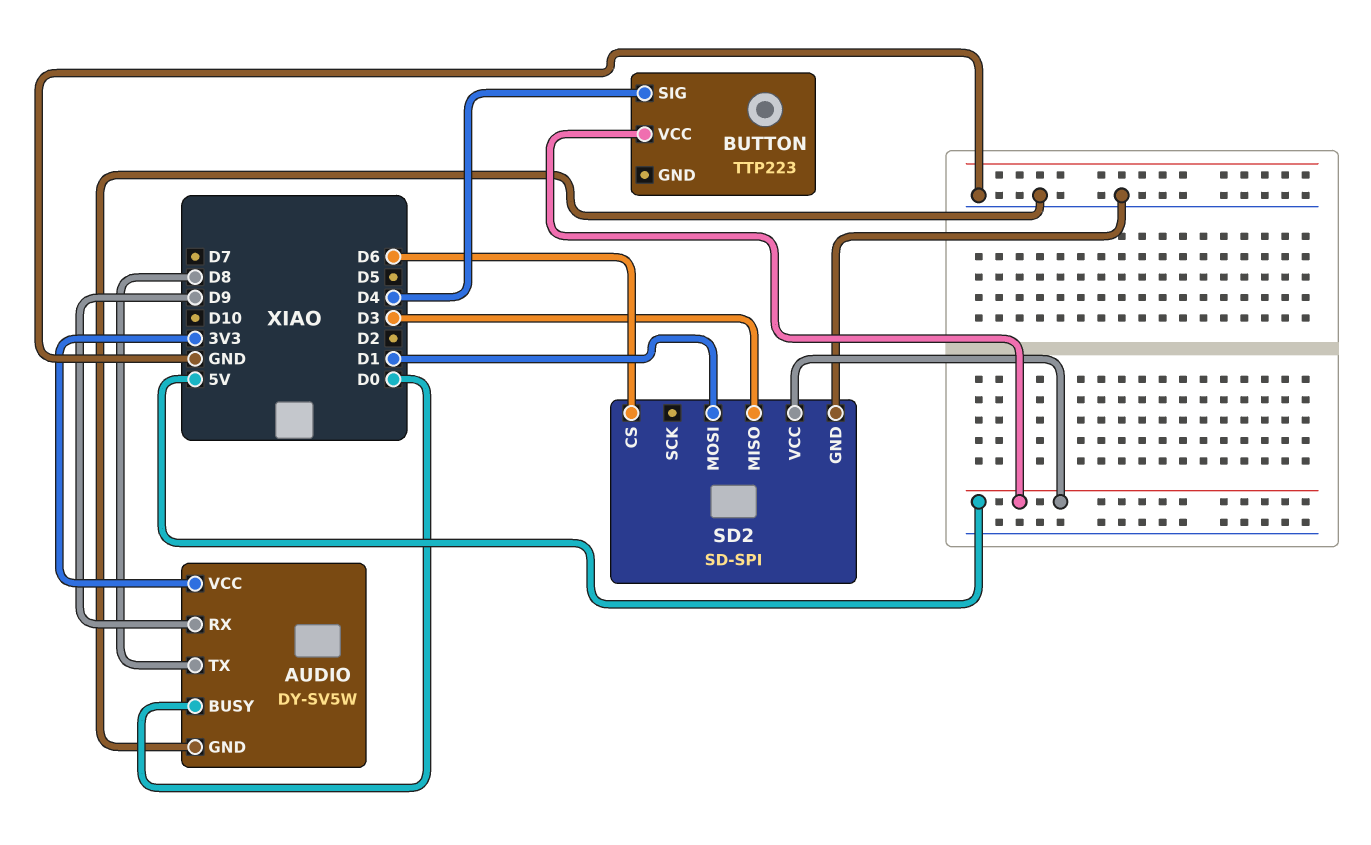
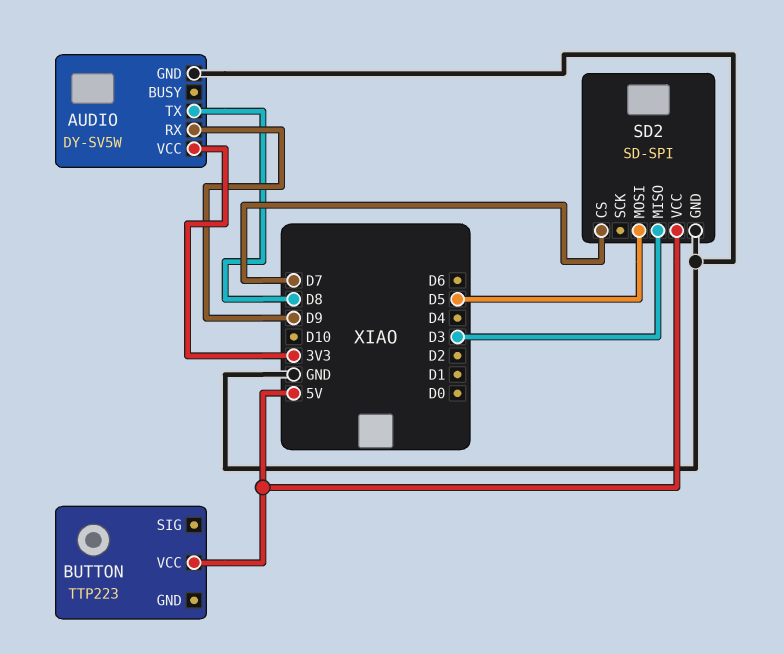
AUDIO pin BUSY: D0 -> none
BUTTON pin SIG: D4 -> none
SD2 pin CS: D6 -> D7
SD2 pin MOSI: D1 -> D5

